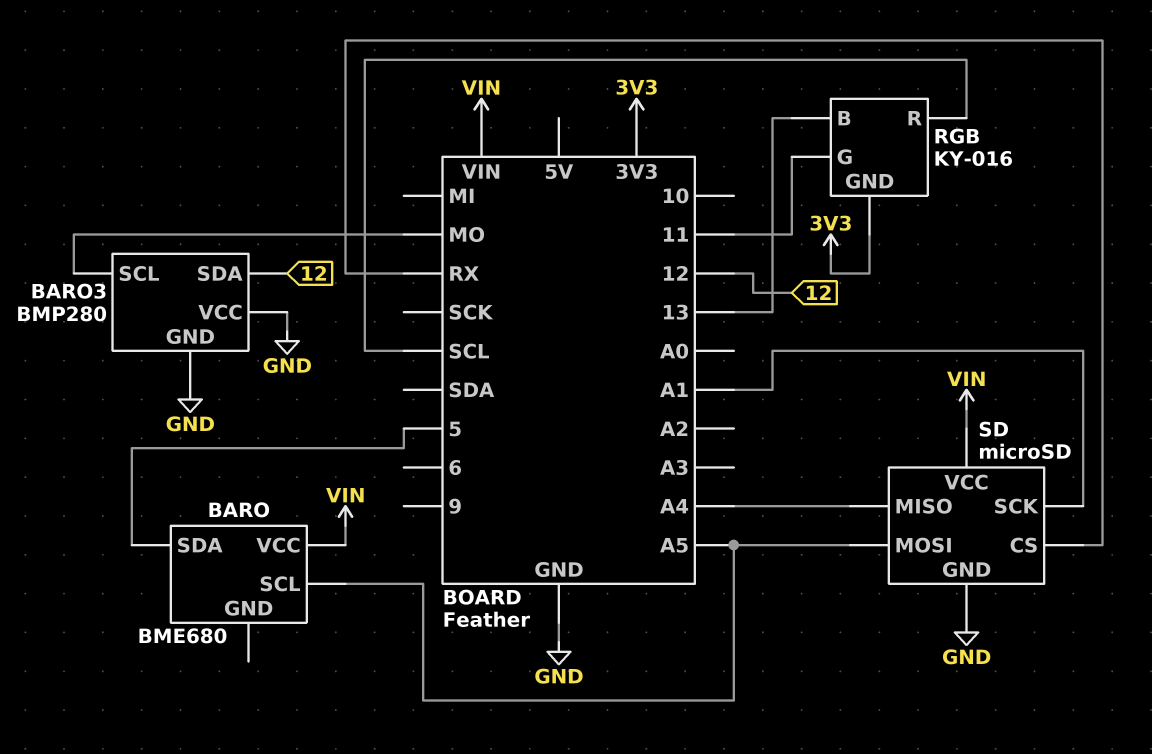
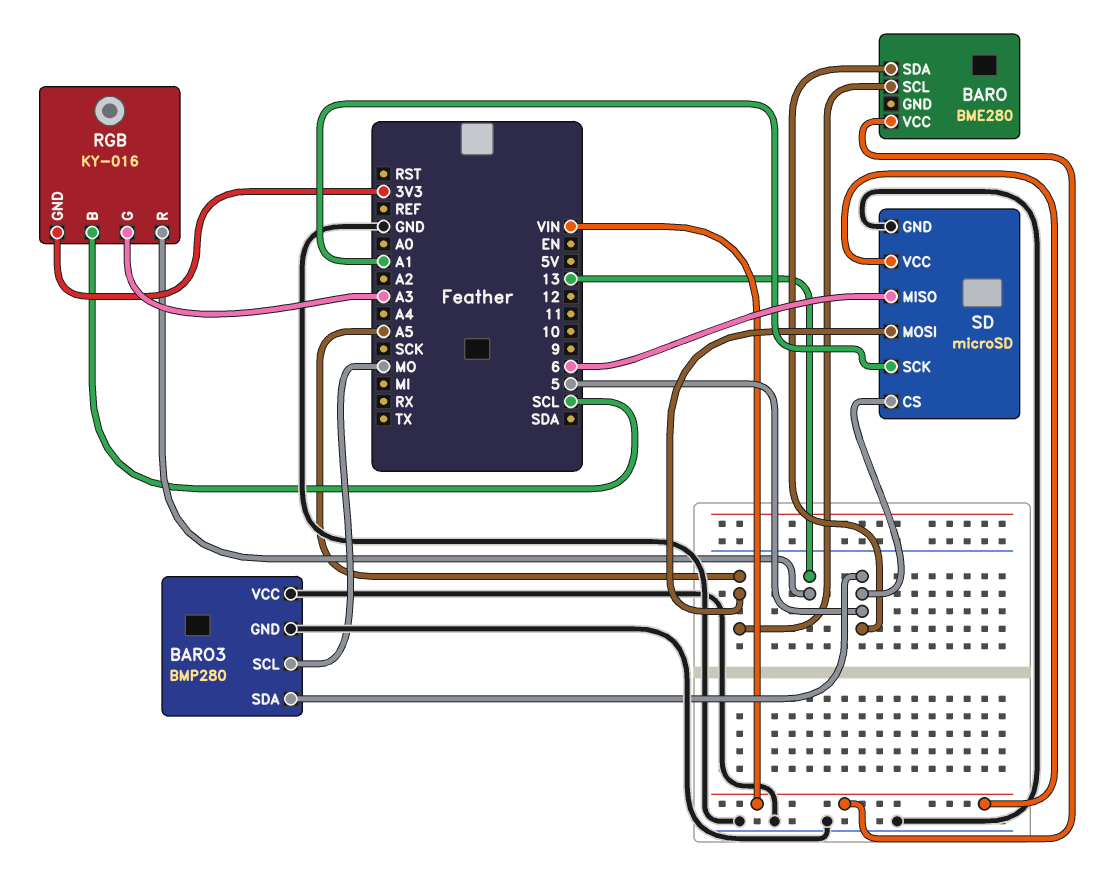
BARO: BME680 -> BME280
BARO3 pin SDA: 12 -> 5
RGB pin B: 13 -> SCL
RGB pin G: 11 -> A3
RGB pin R: SCL -> 13
SD pin CS: RX -> 5
SD pin MISO: A4 -> 6

